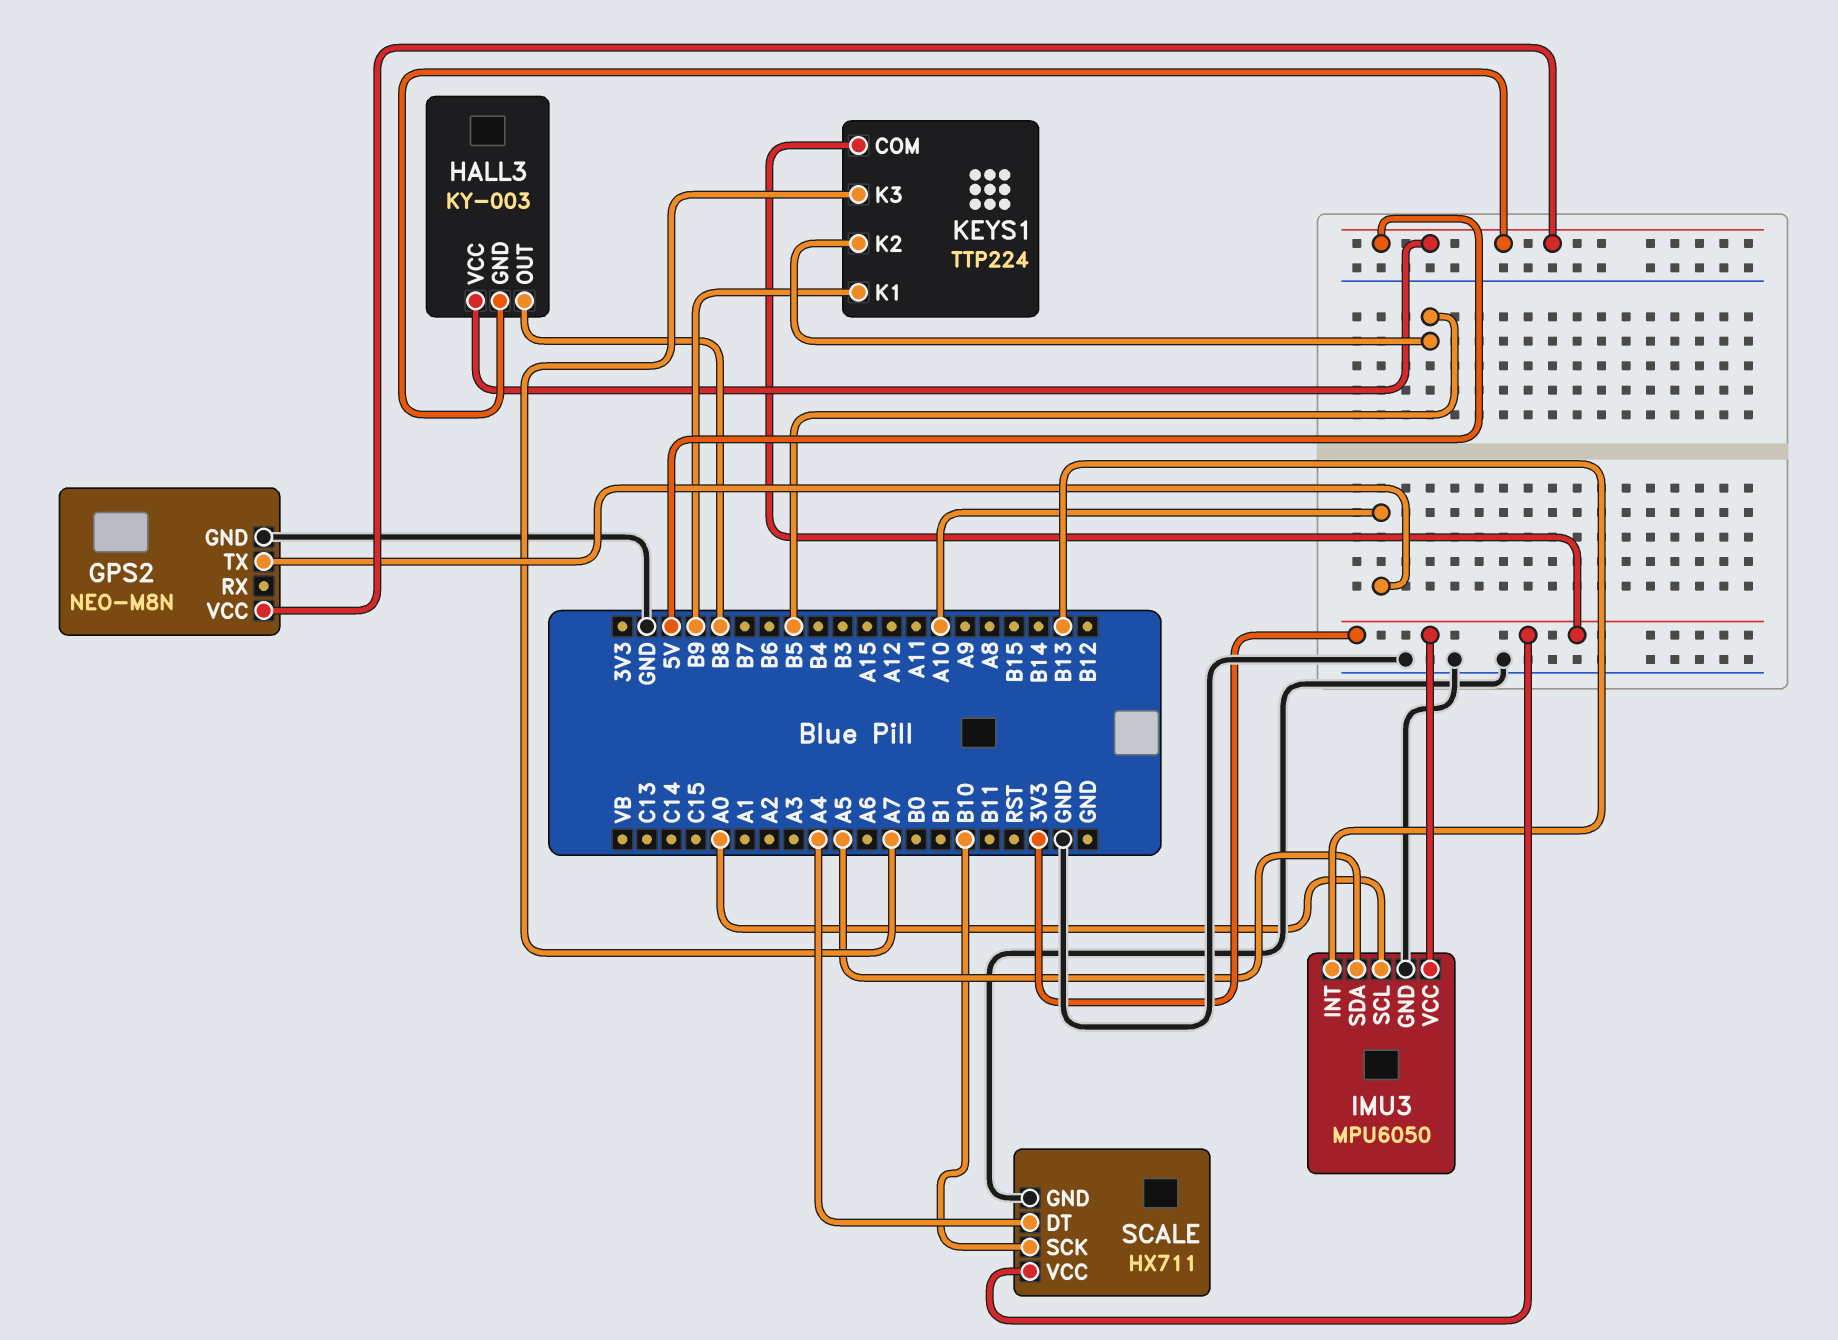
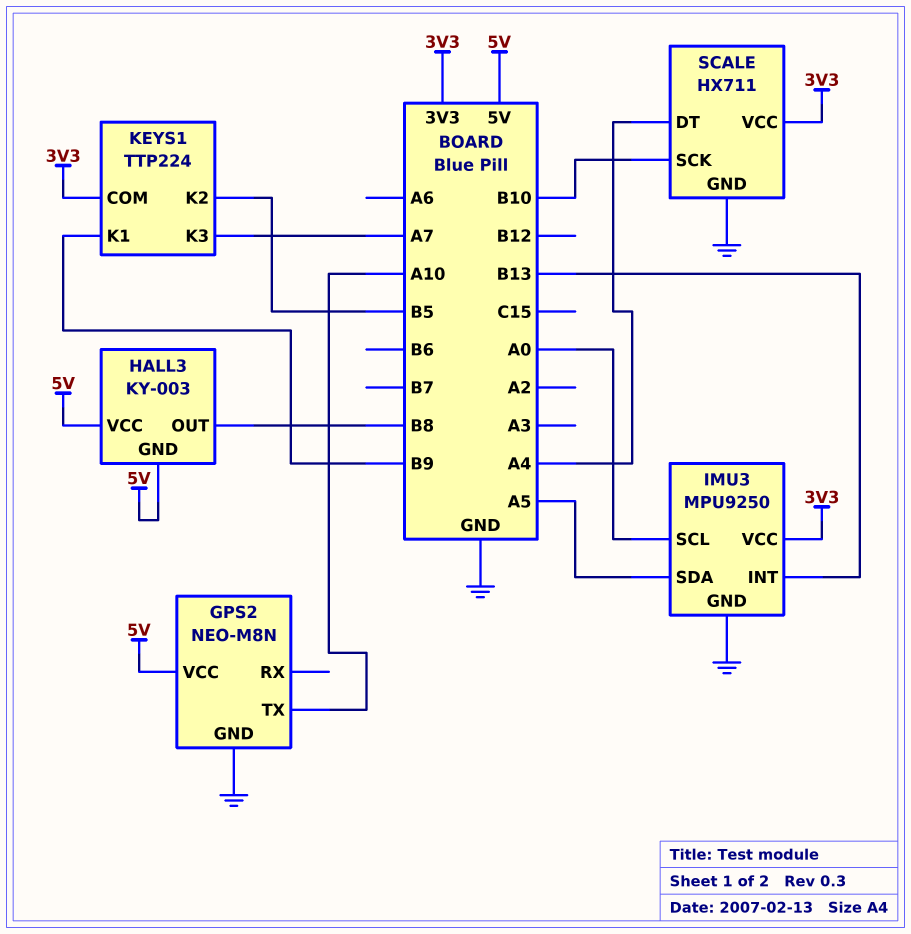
IMU3: MPU6050 -> MPU9250

